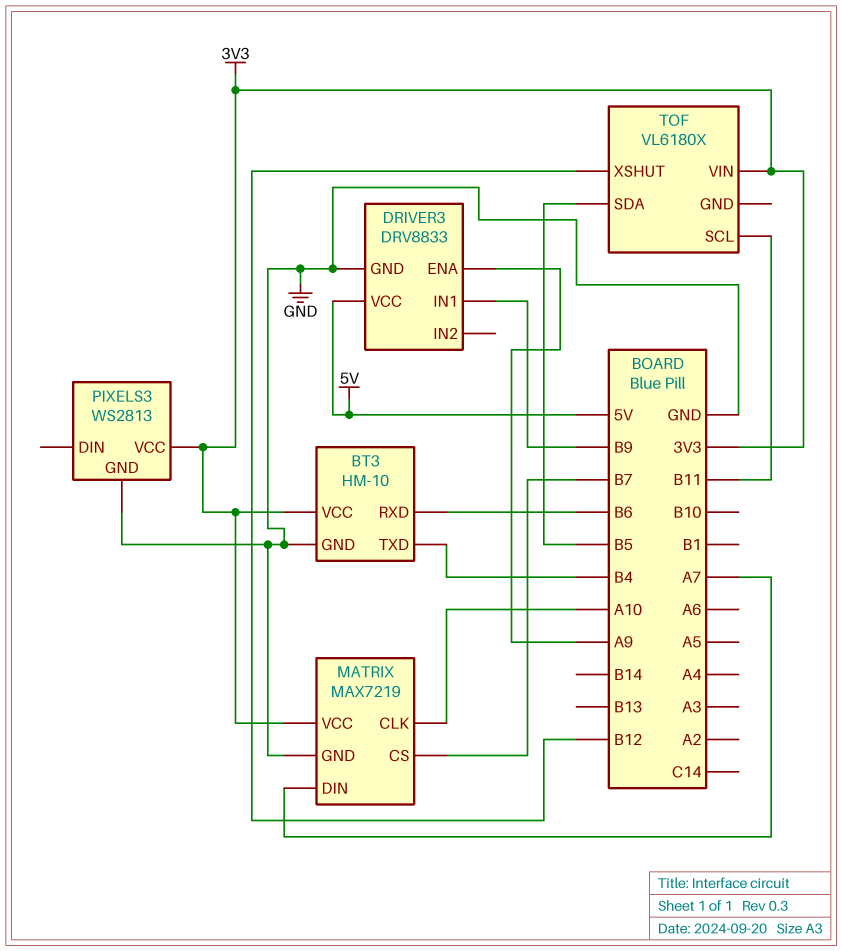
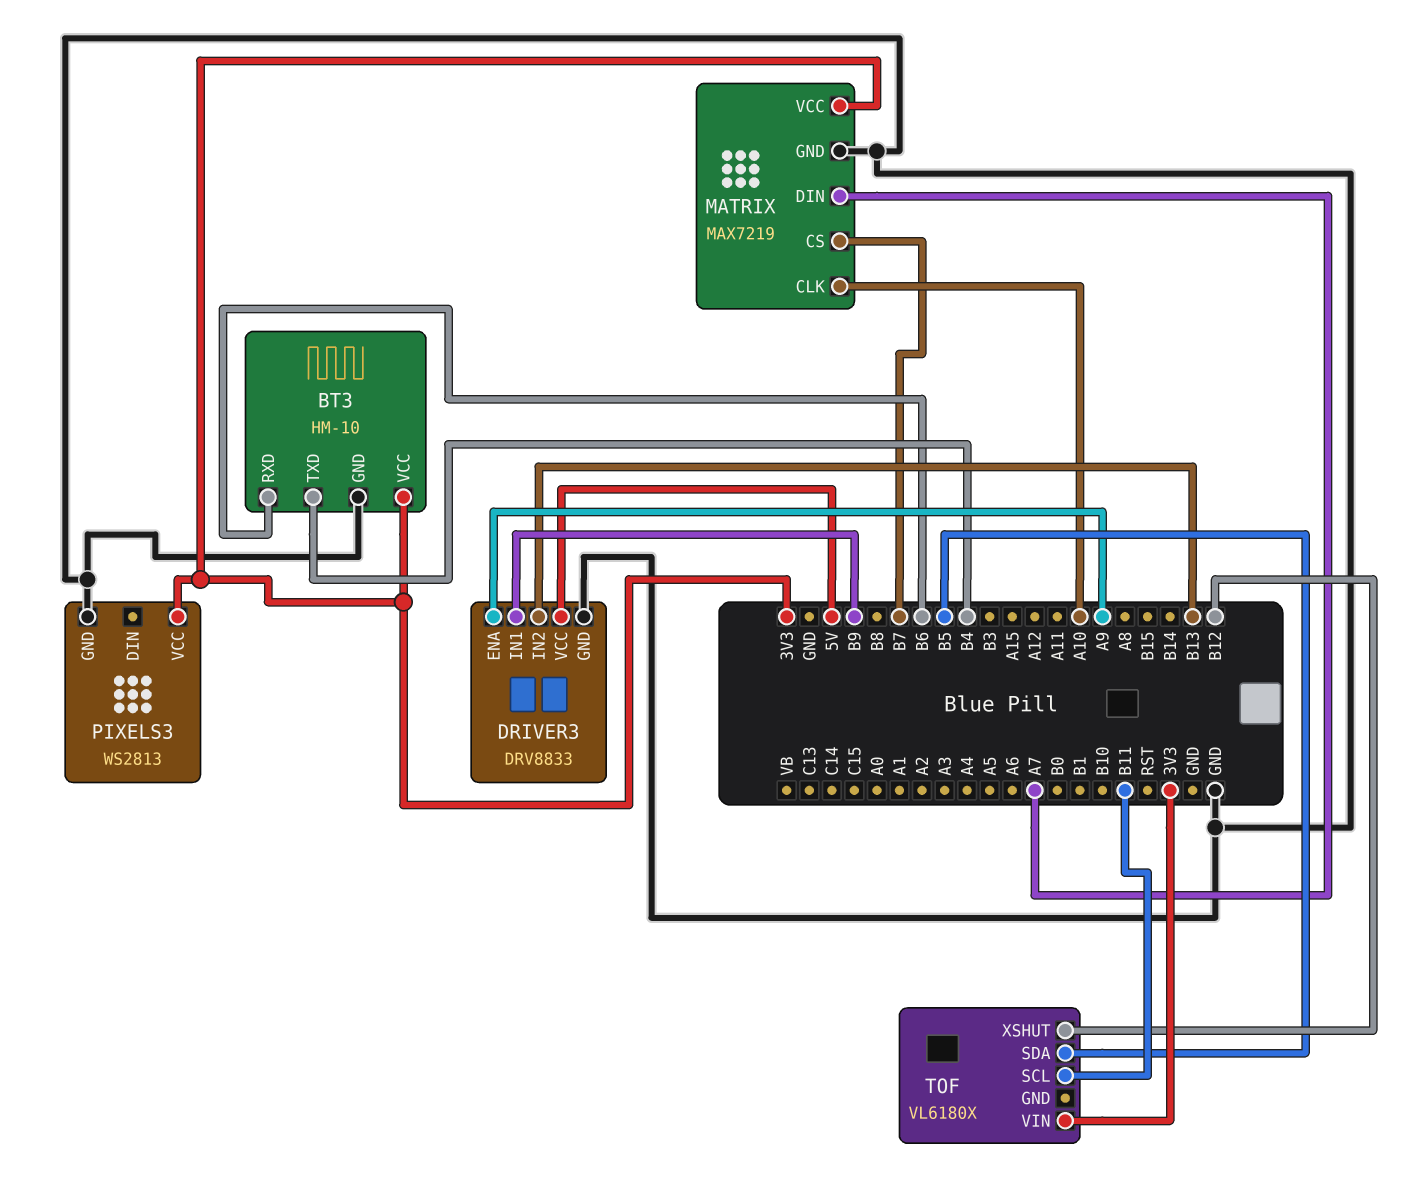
DRIVER3 pin IN2: none -> B13

